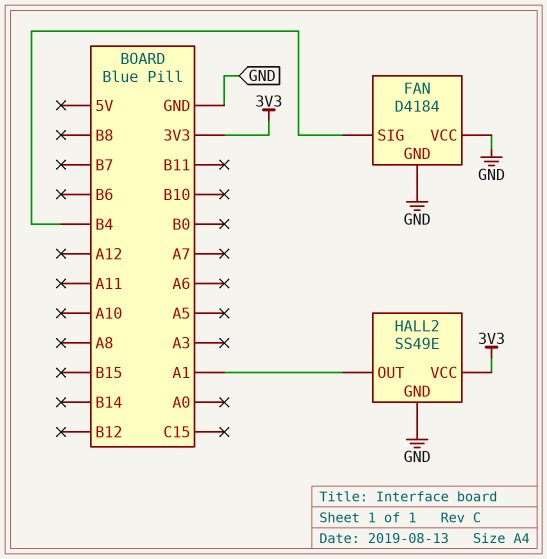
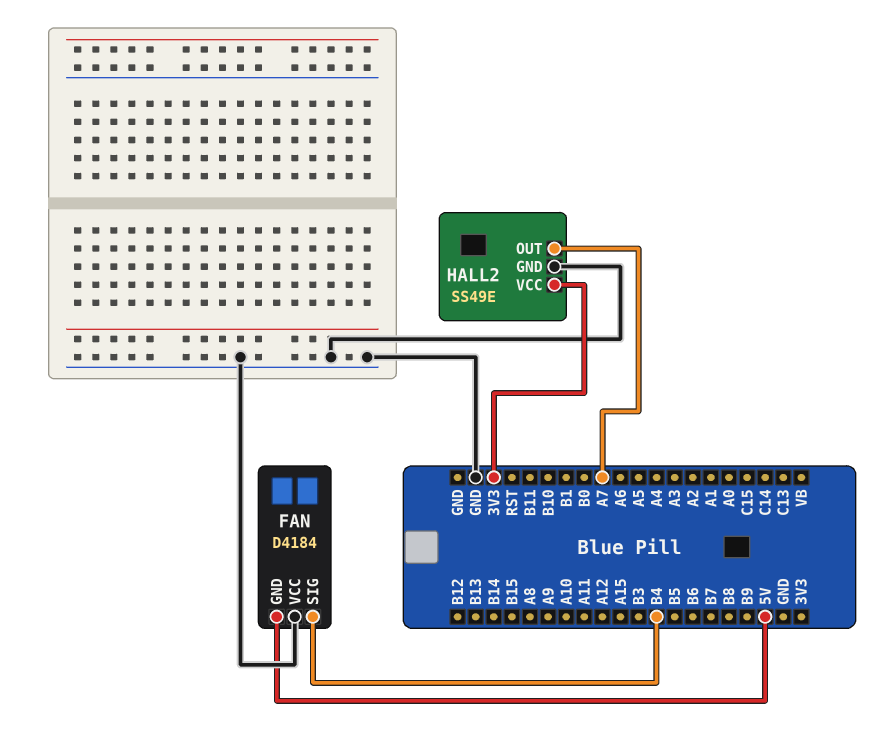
FAN pin GND: GND -> 5V
HALL2 pin OUT: A1 -> A7

